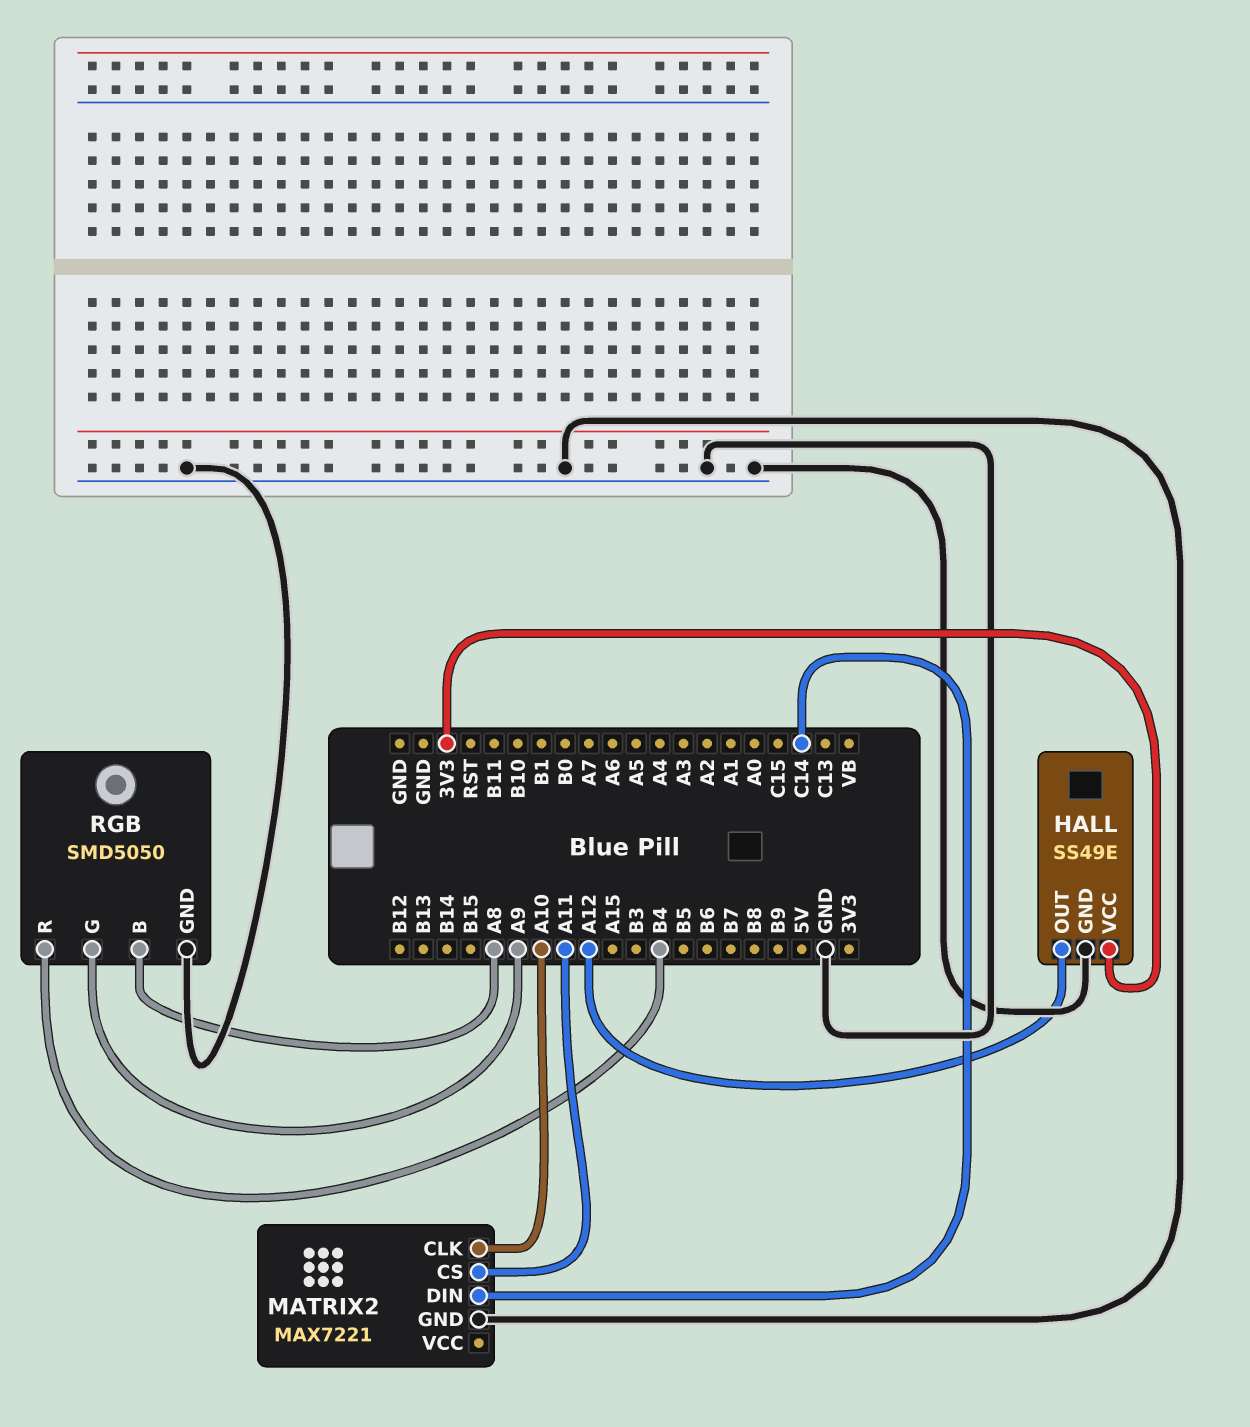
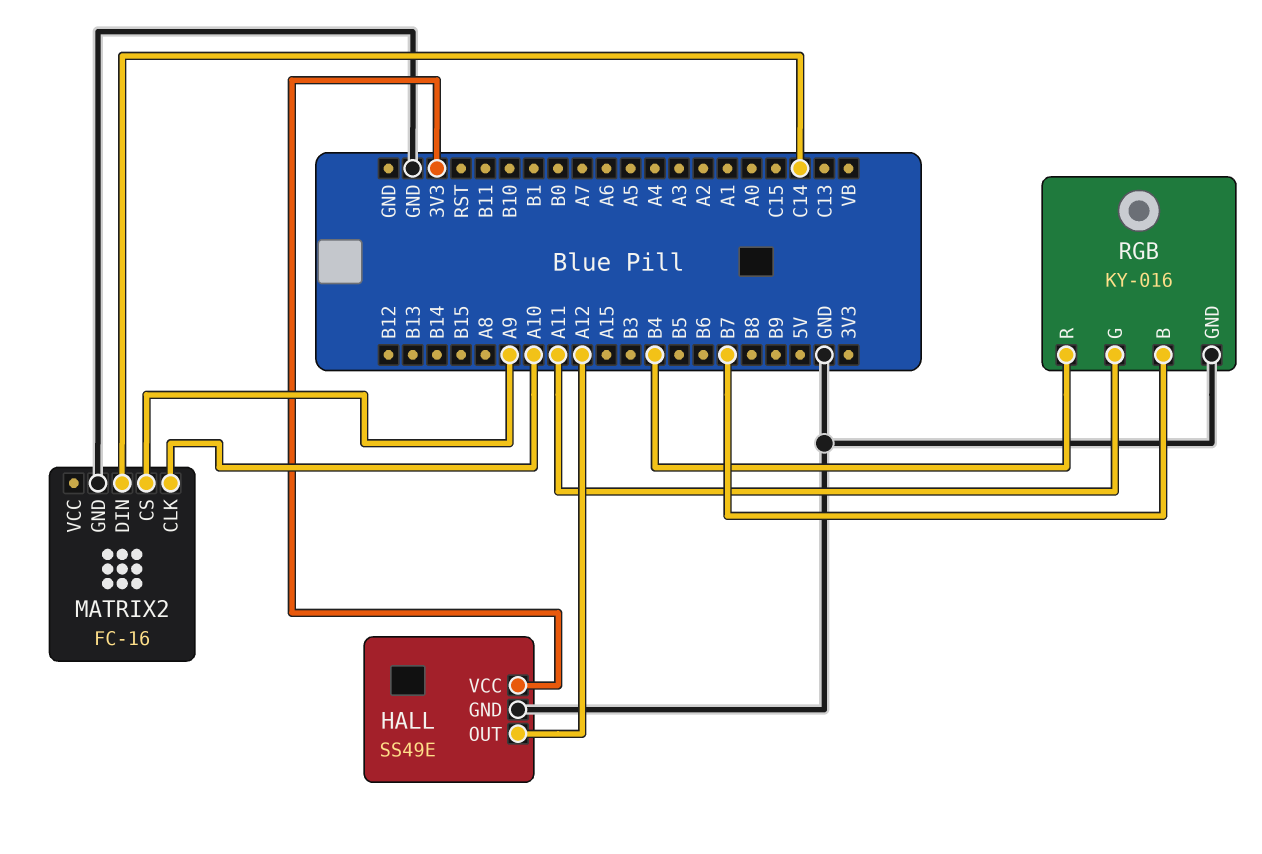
MATRIX2: MAX7221 -> FC-16
MATRIX2 pin CS: A11 -> A9
RGB: SMD5050 -> KY-016
RGB pin B: A8 -> B7
RGB pin G: A9 -> A11

